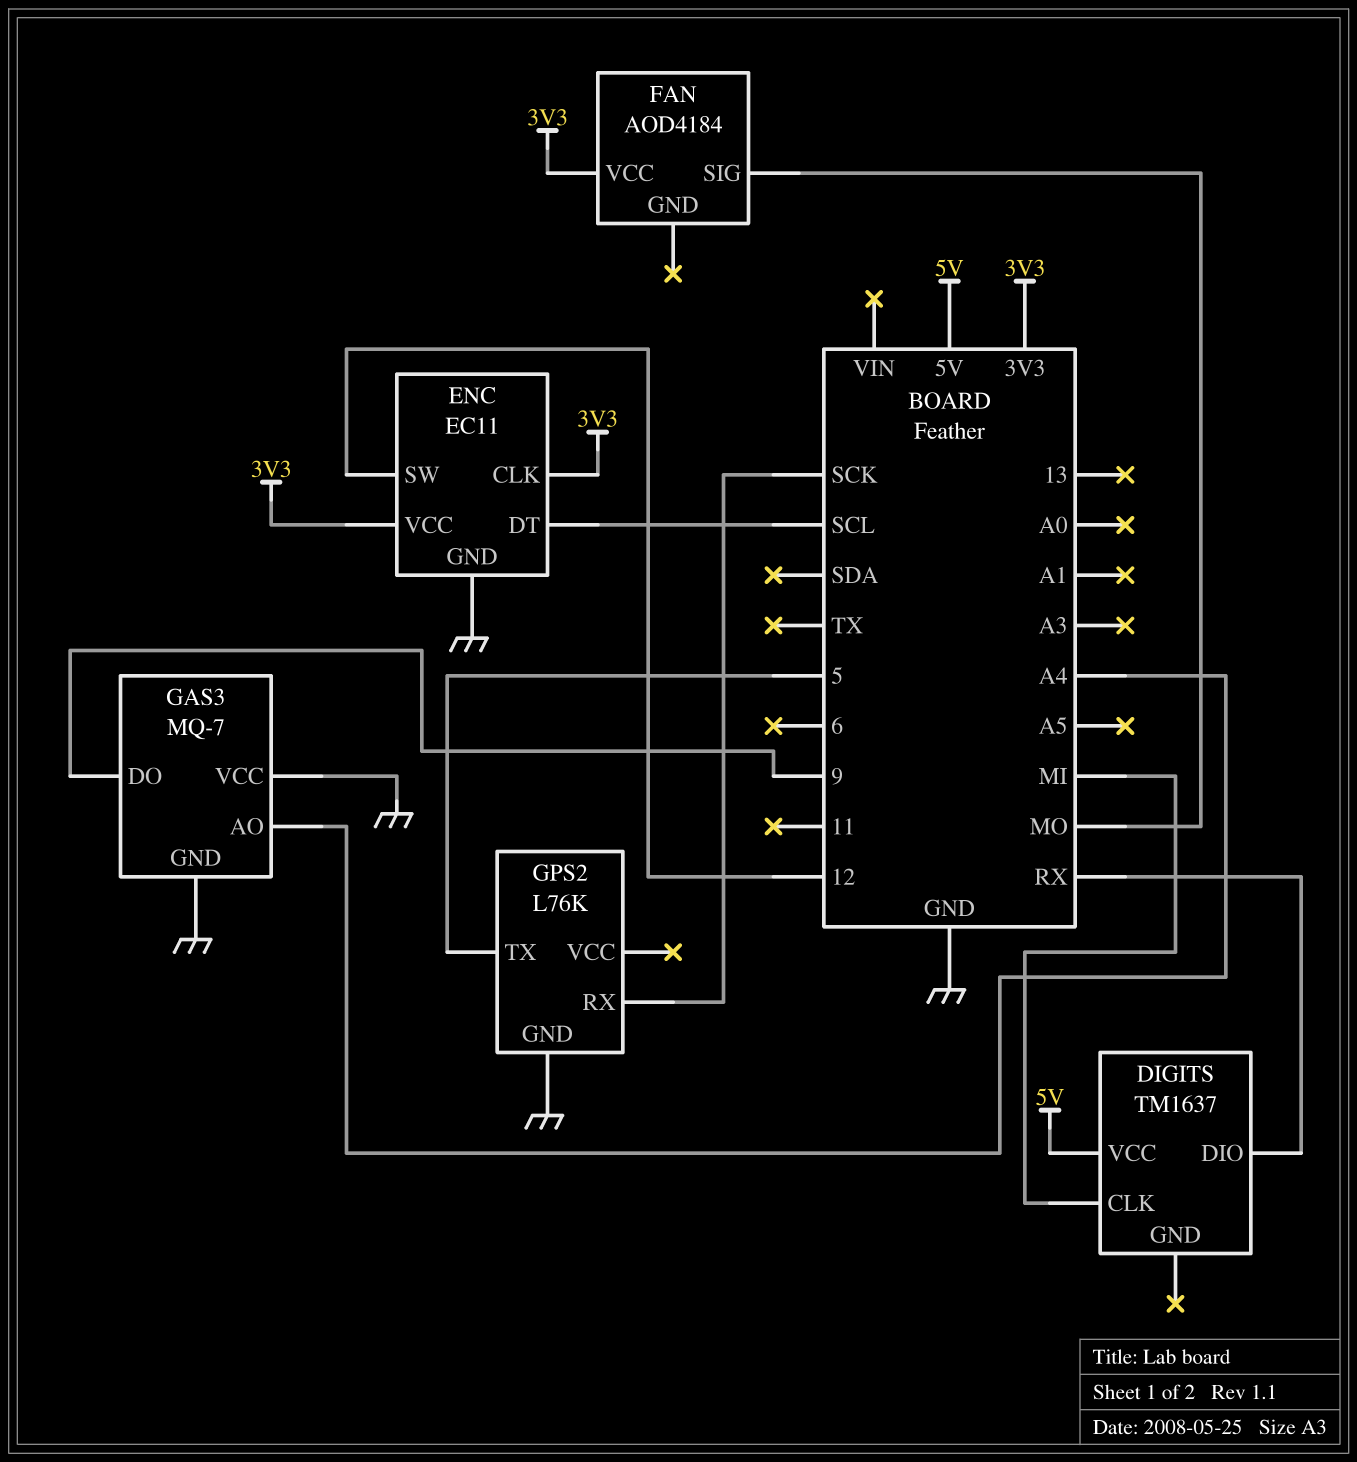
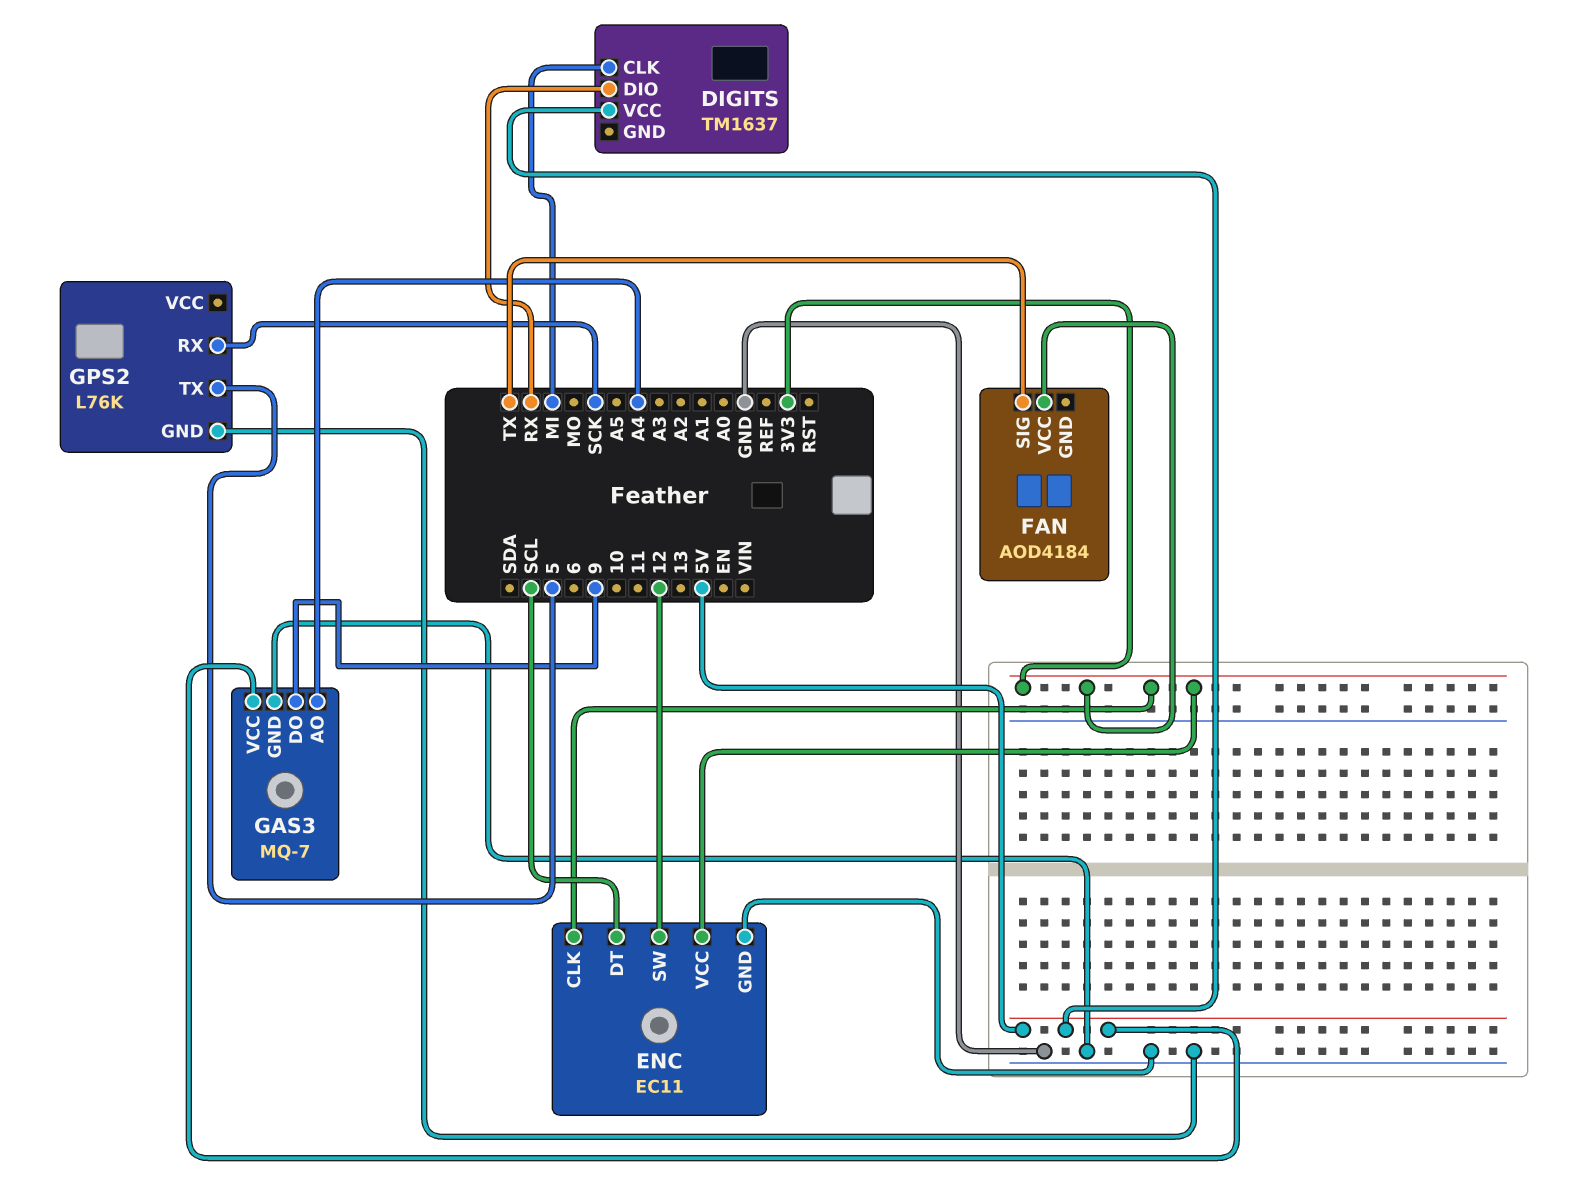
FAN pin SIG: MO -> TX
GAS3 pin VCC: GND -> 5V

